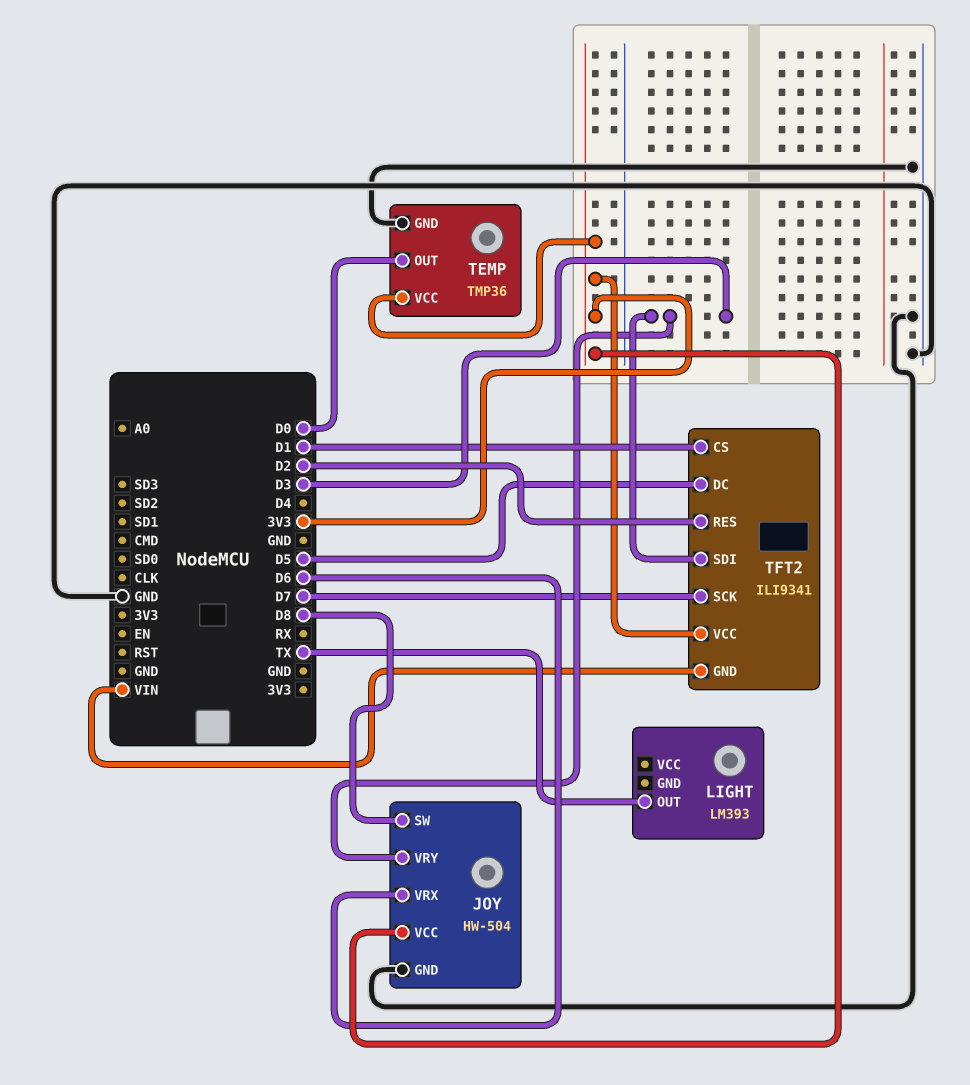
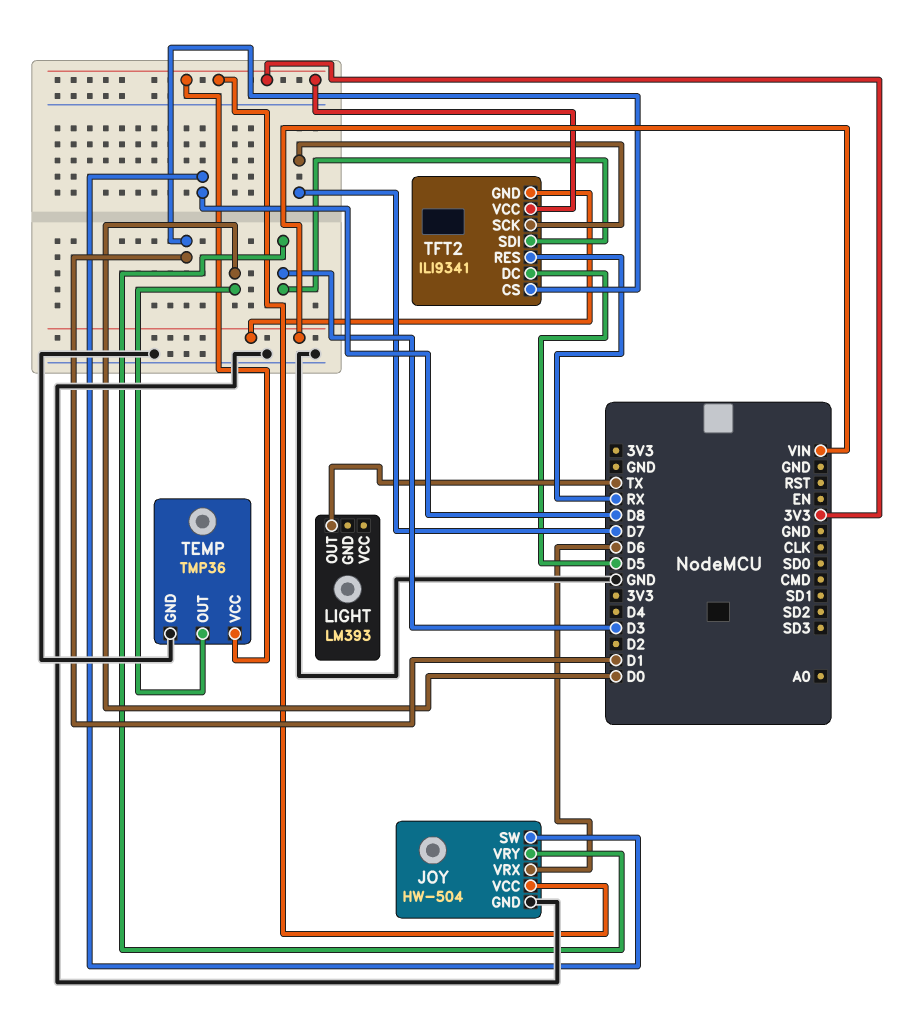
TFT2 pin RES: D2 -> RX

